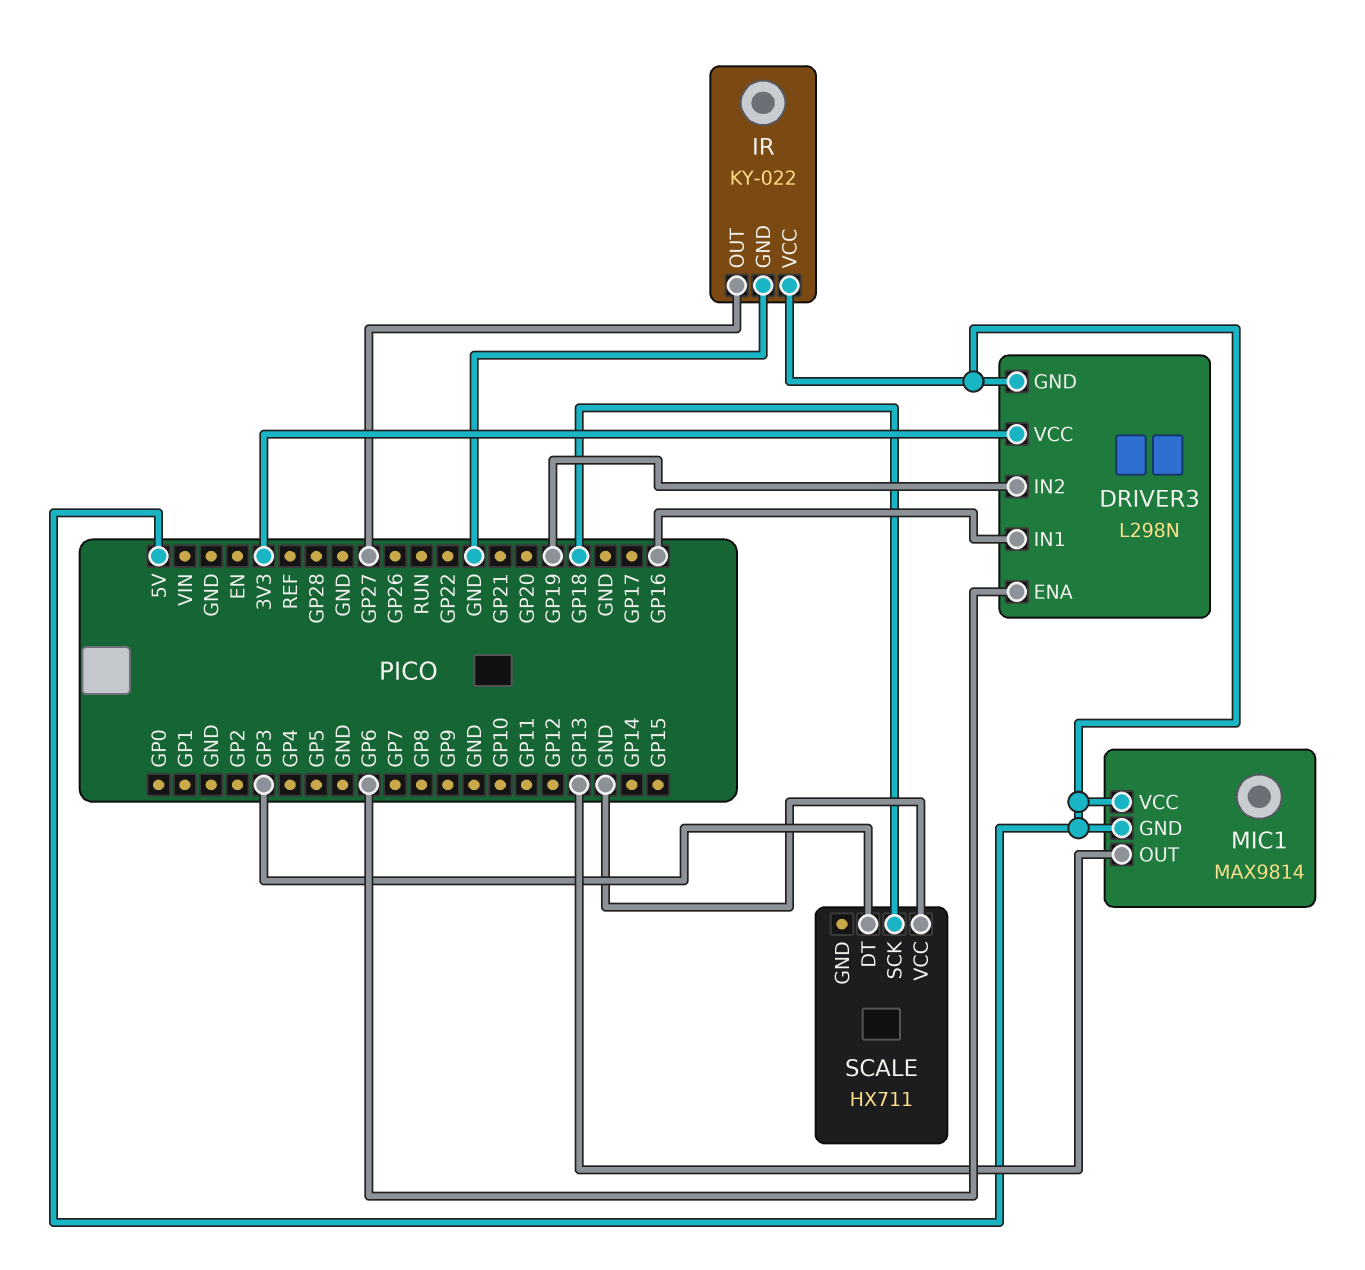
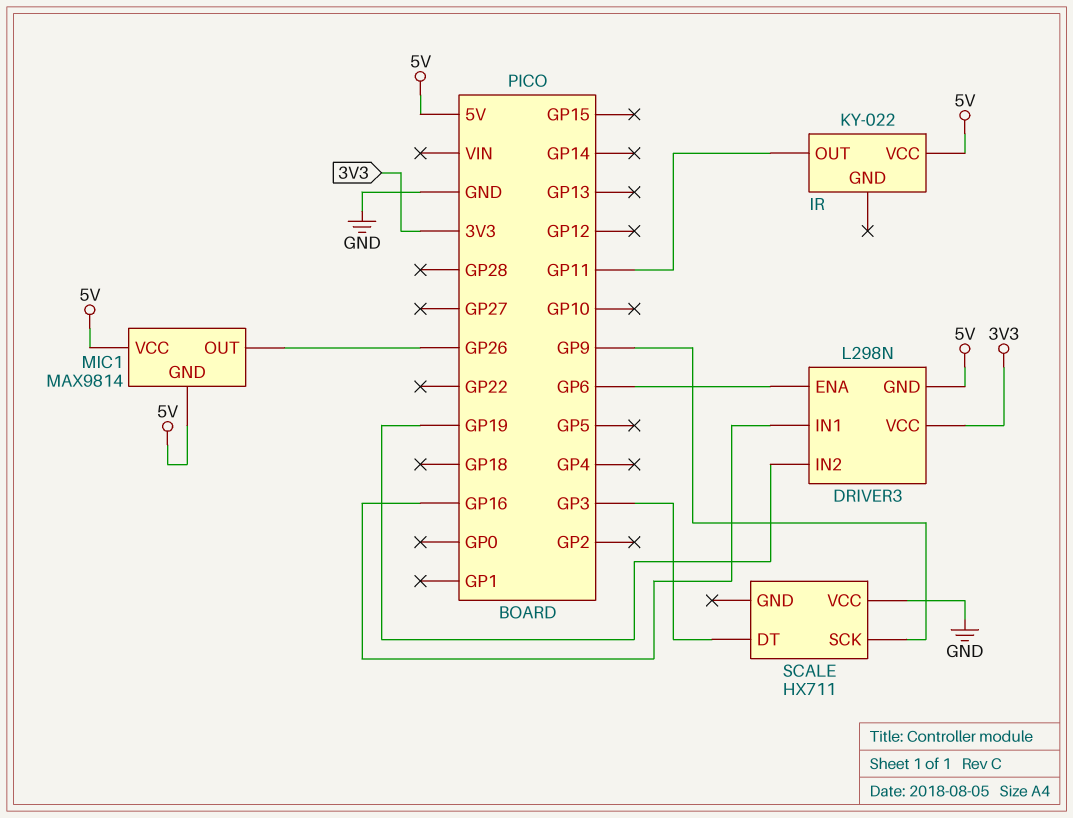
IR pin GND: GND -> none
IR pin OUT: GP27 -> GP11
MIC1 pin OUT: GP13 -> GP26
SCALE pin SCK: GP18 -> GP9

